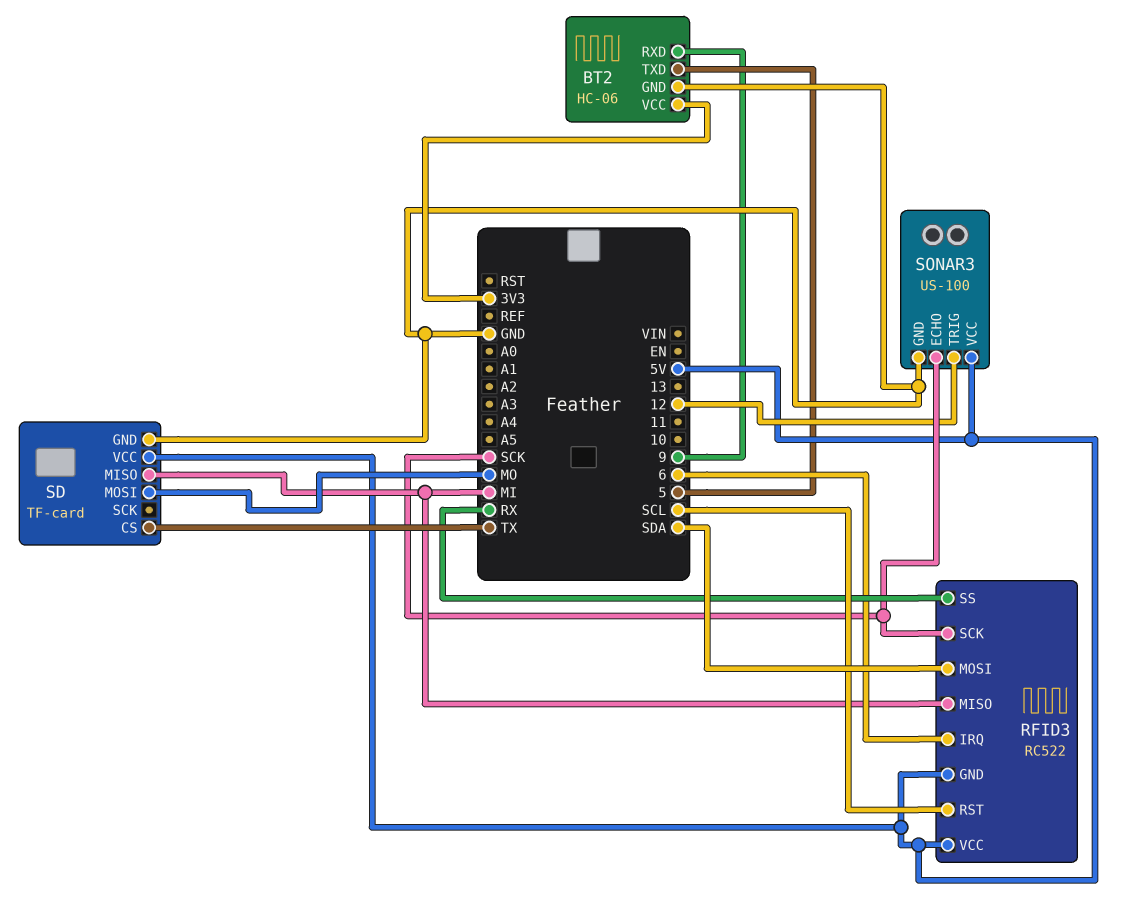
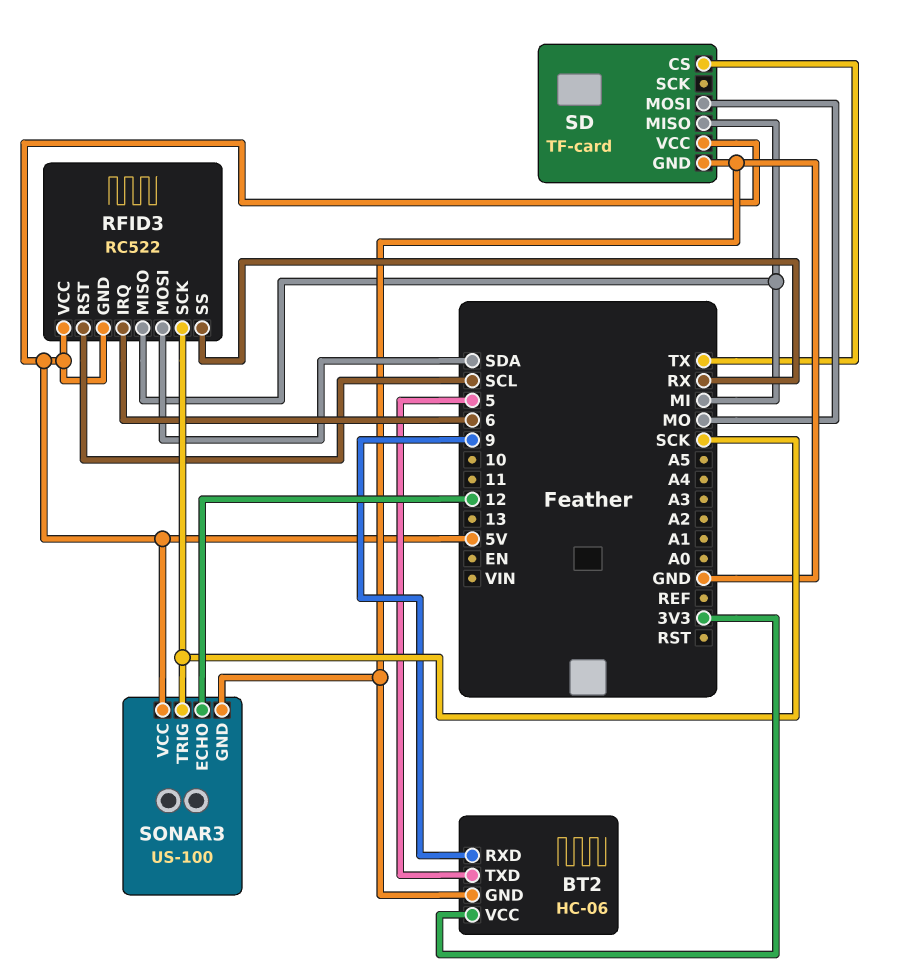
SONAR3 pin ECHO: SCK -> 12
SONAR3 pin TRIG: 12 -> SCK

